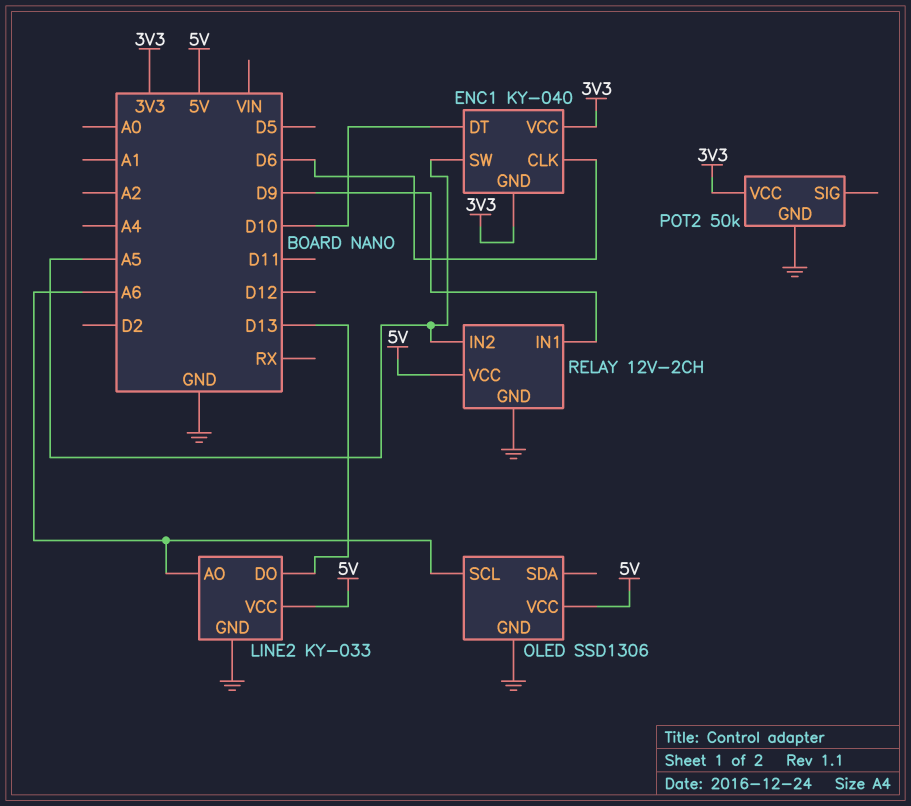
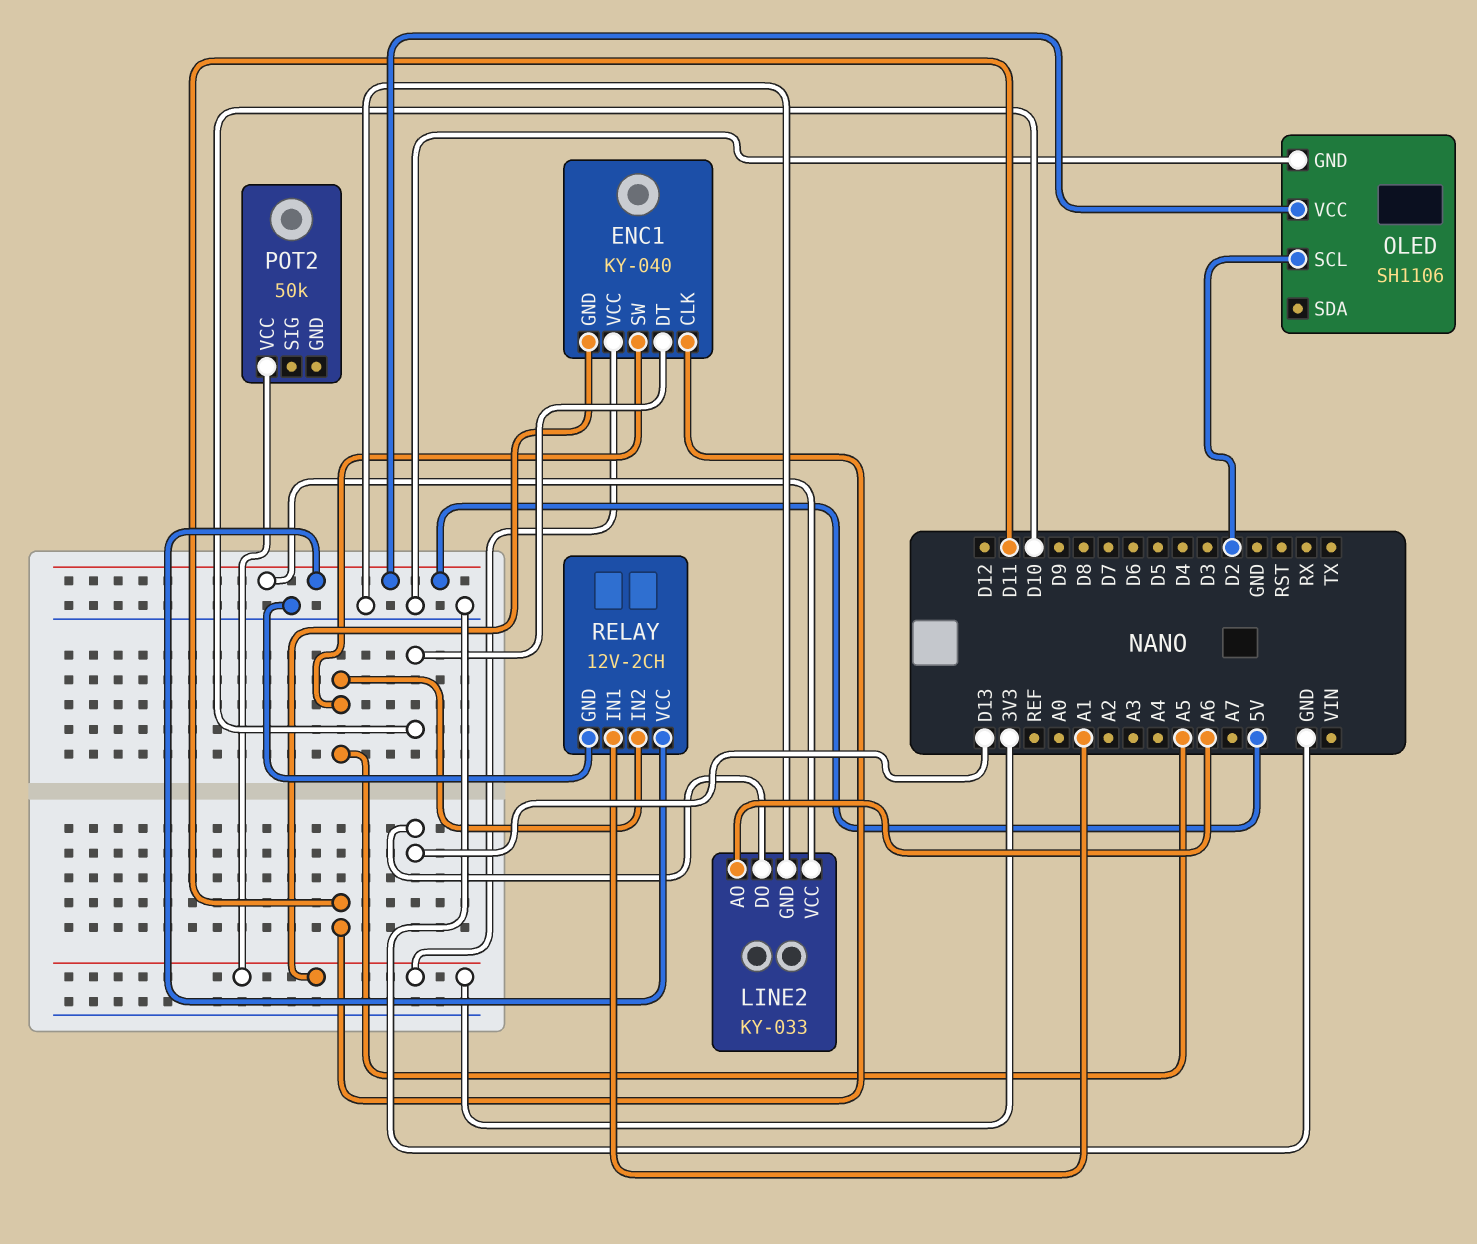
ENC1 pin CLK: D6 -> D11
OLED: SSD1306 -> SH1106
OLED pin SCL: A6 -> D2
POT2 pin GND: GND -> none
RELAY pin IN1: D9 -> A1

